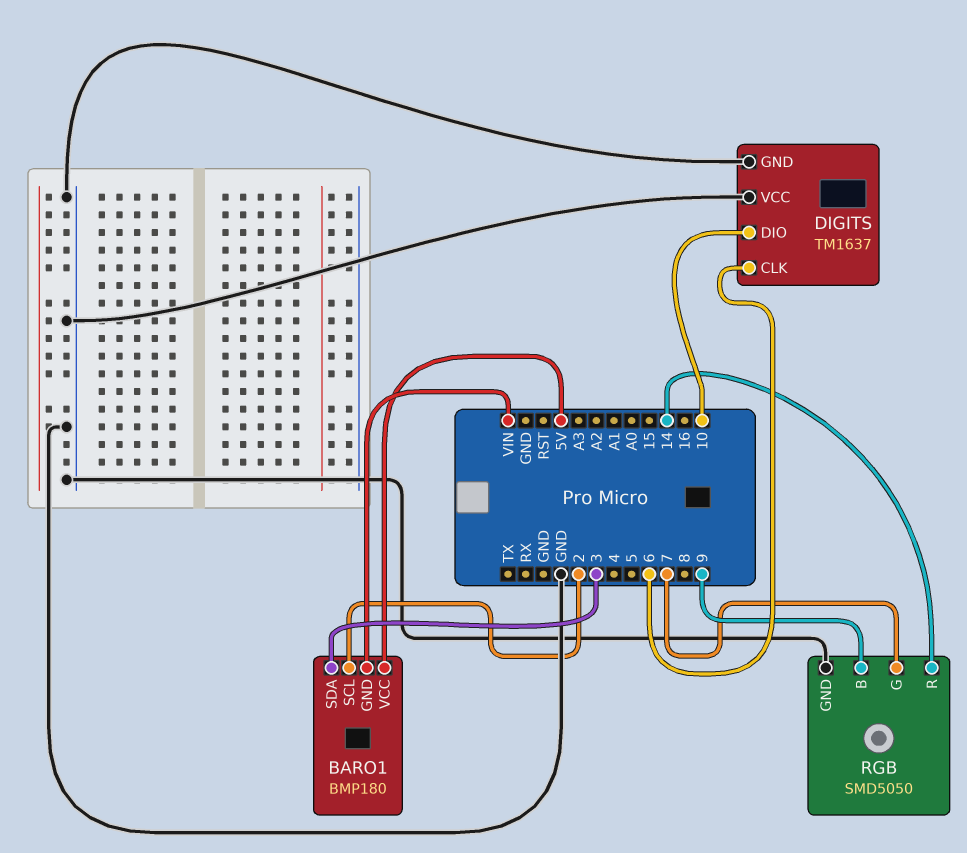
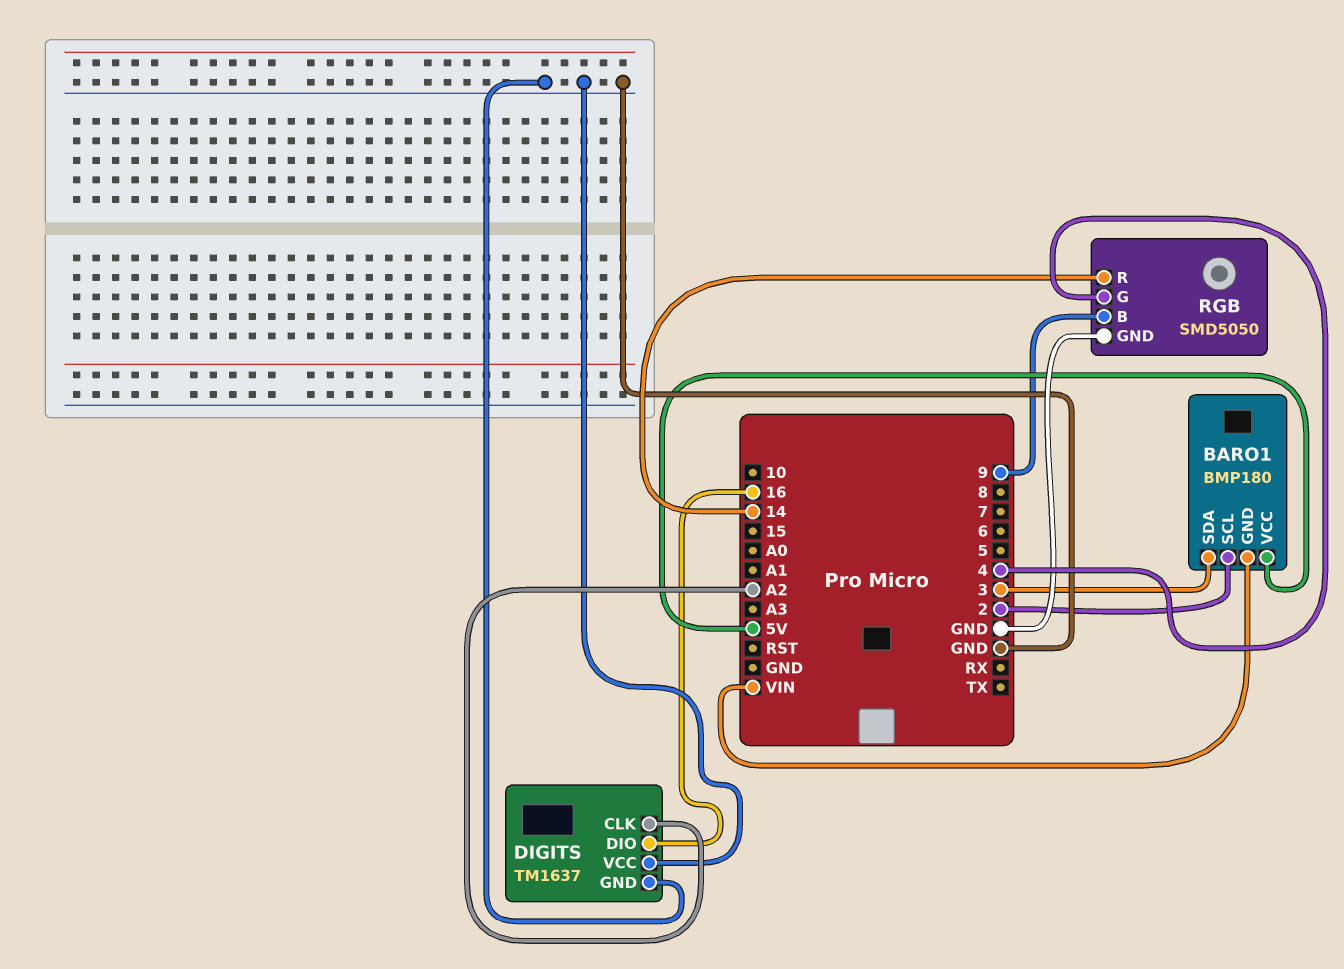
DIGITS pin CLK: 6 -> A2
DIGITS pin DIO: 10 -> 16
RGB pin G: 7 -> 4

